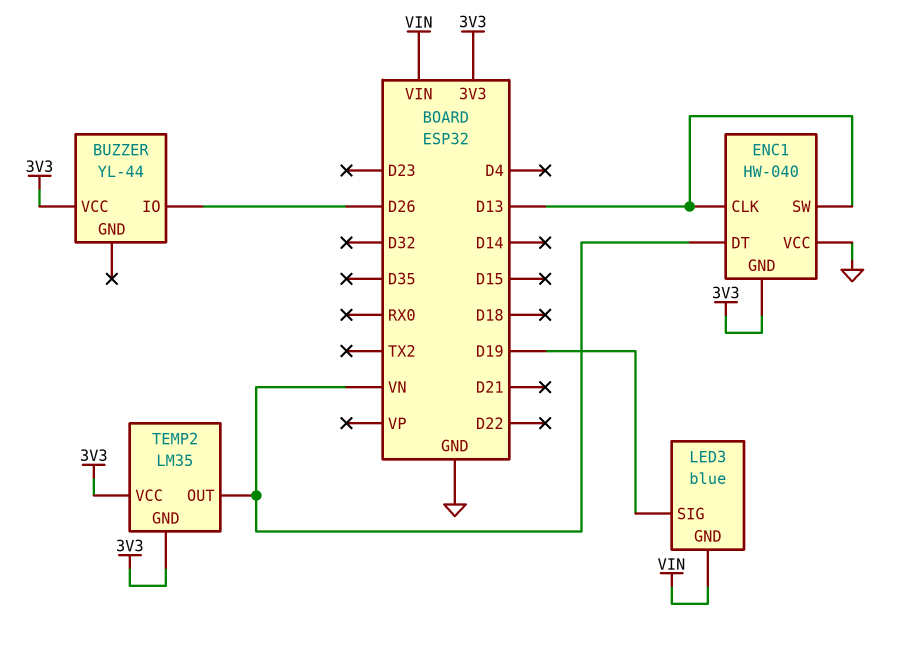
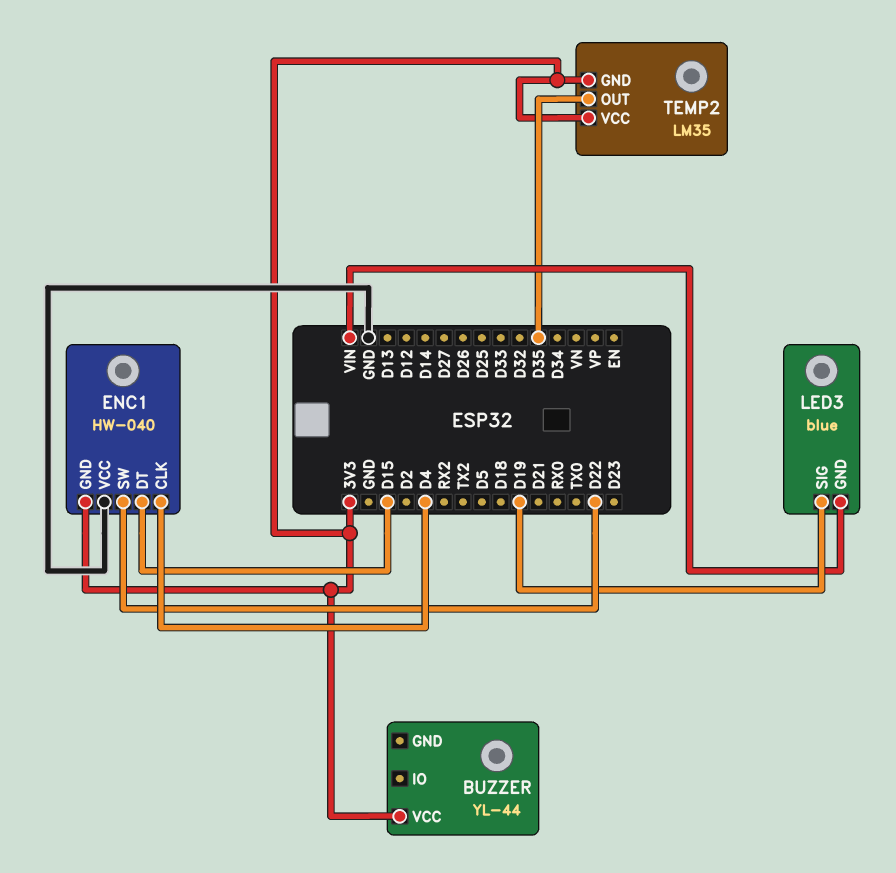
BUZZER pin IO: D26 -> none
ENC1 pin CLK: D13 -> D4
ENC1 pin DT: VN -> D15
ENC1 pin SW: D13 -> D22
TEMP2 pin OUT: VN -> D35

